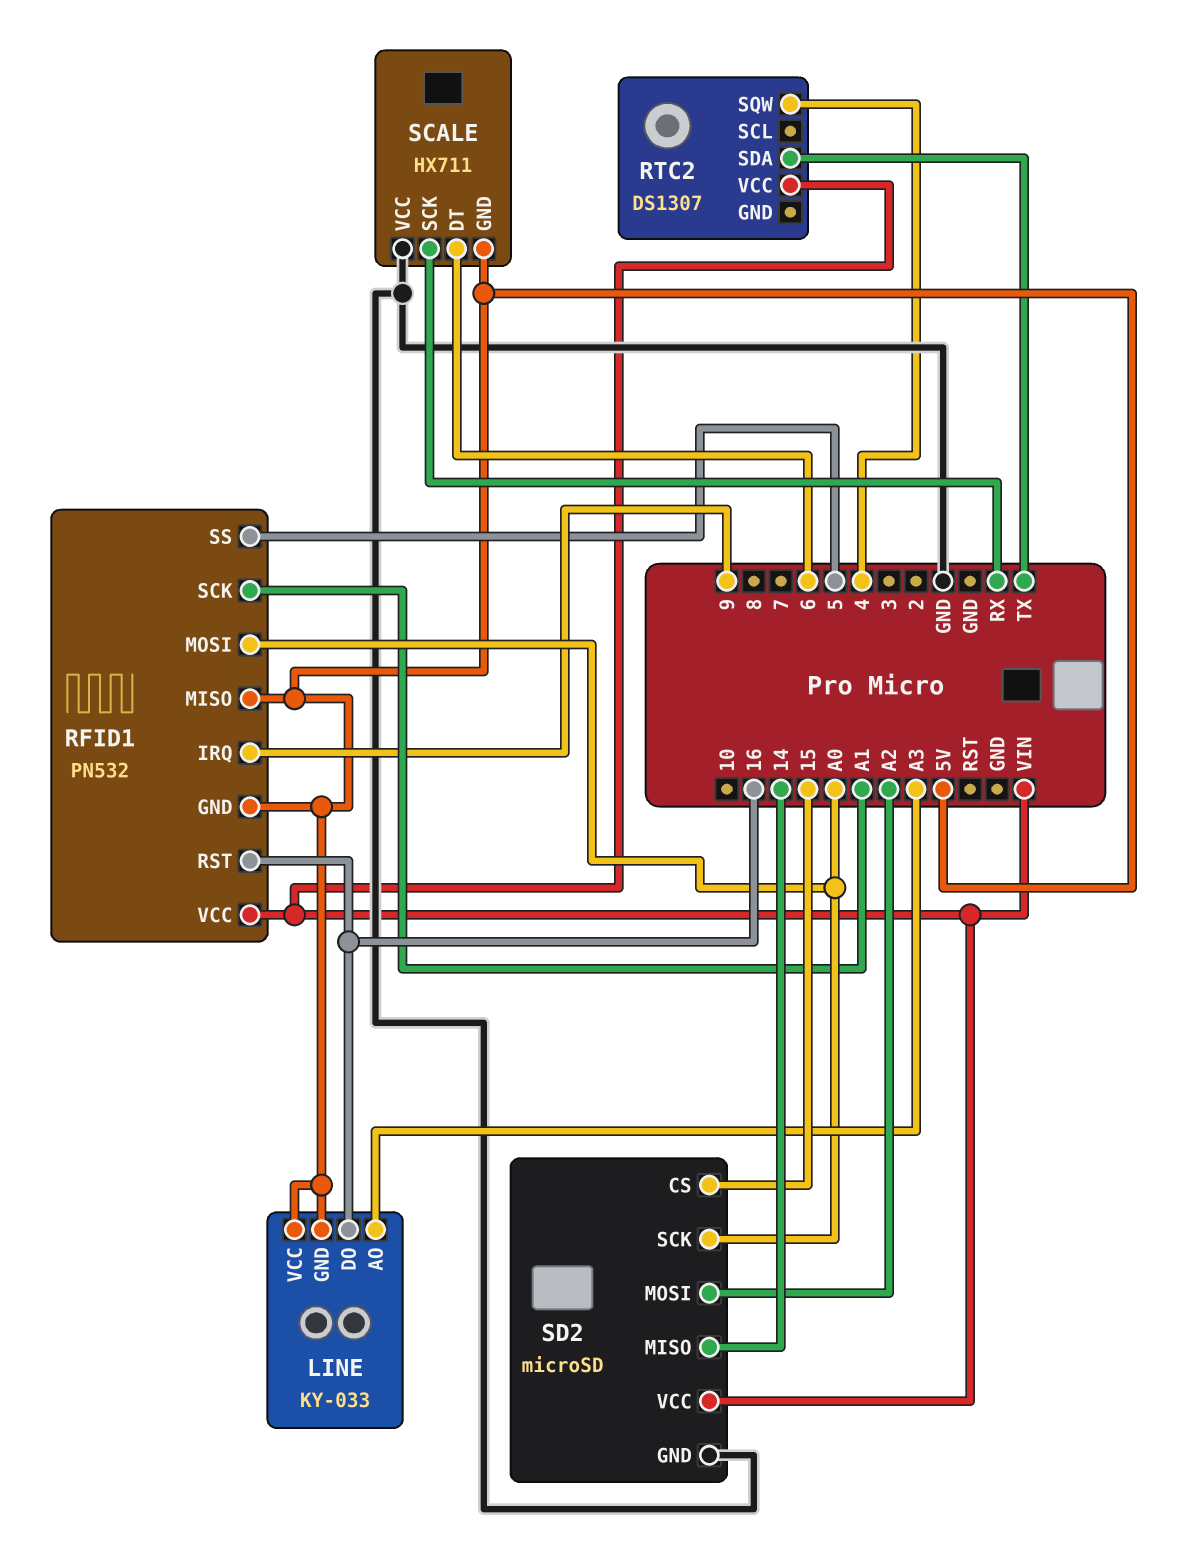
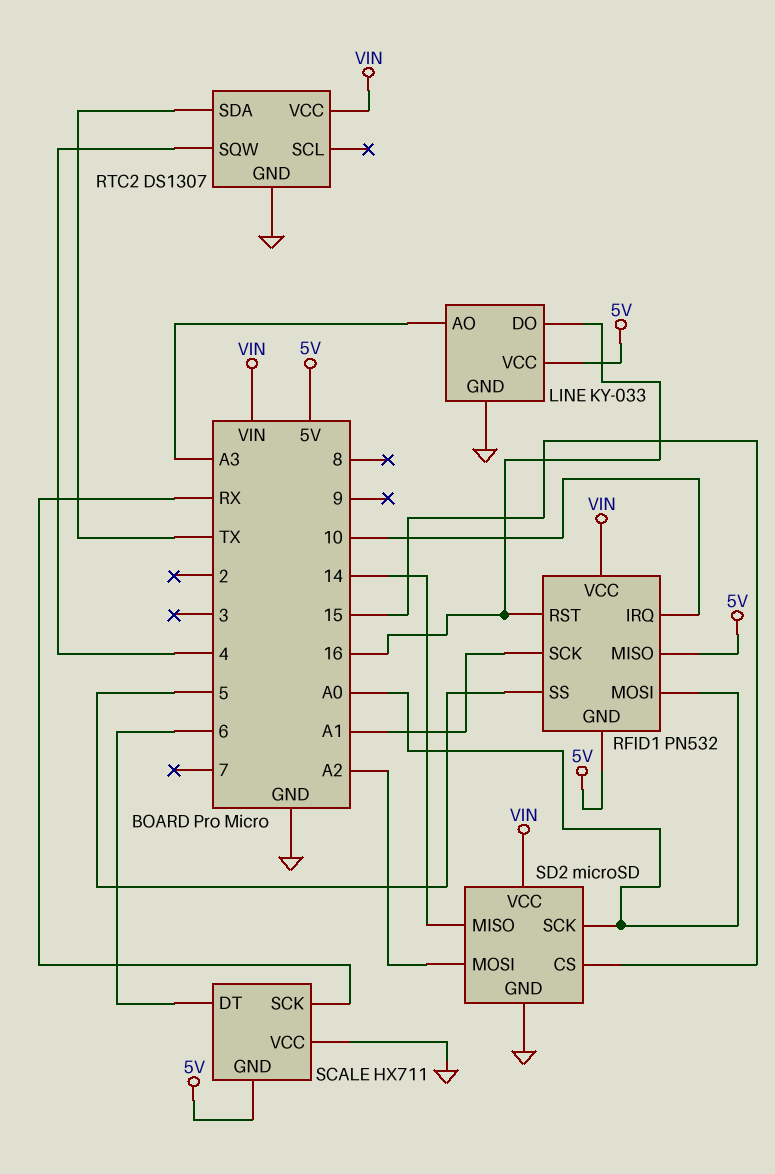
LINE pin GND: 5V -> GND
RFID1 pin IRQ: 9 -> 10
RTC2 pin GND: none -> GND

